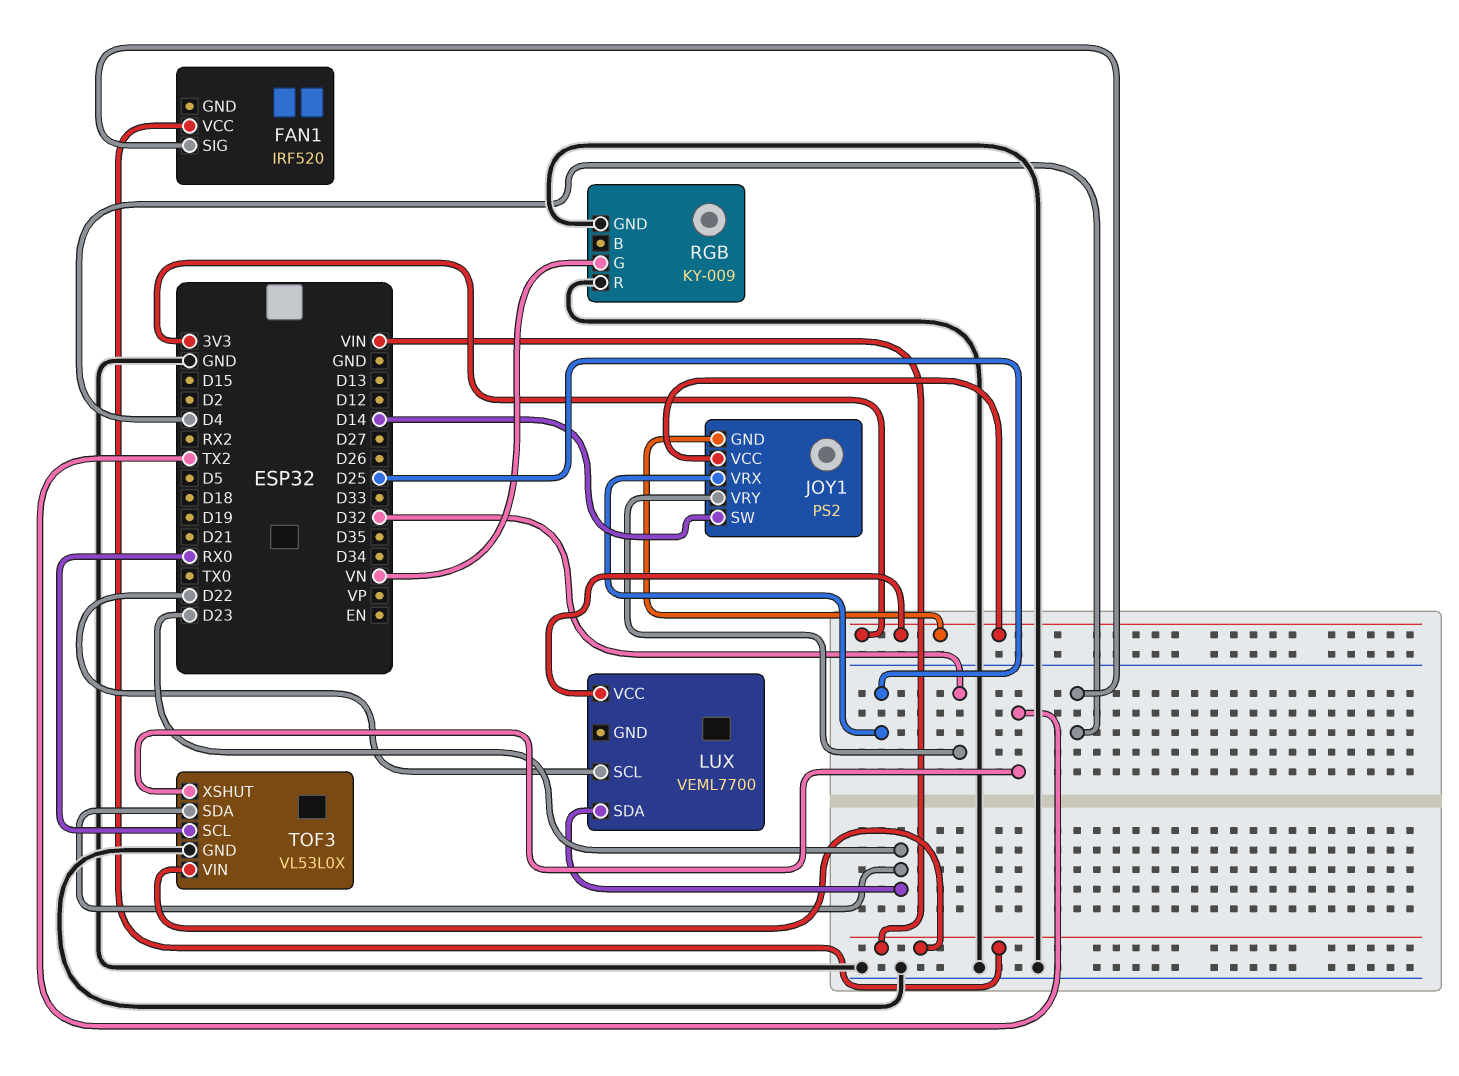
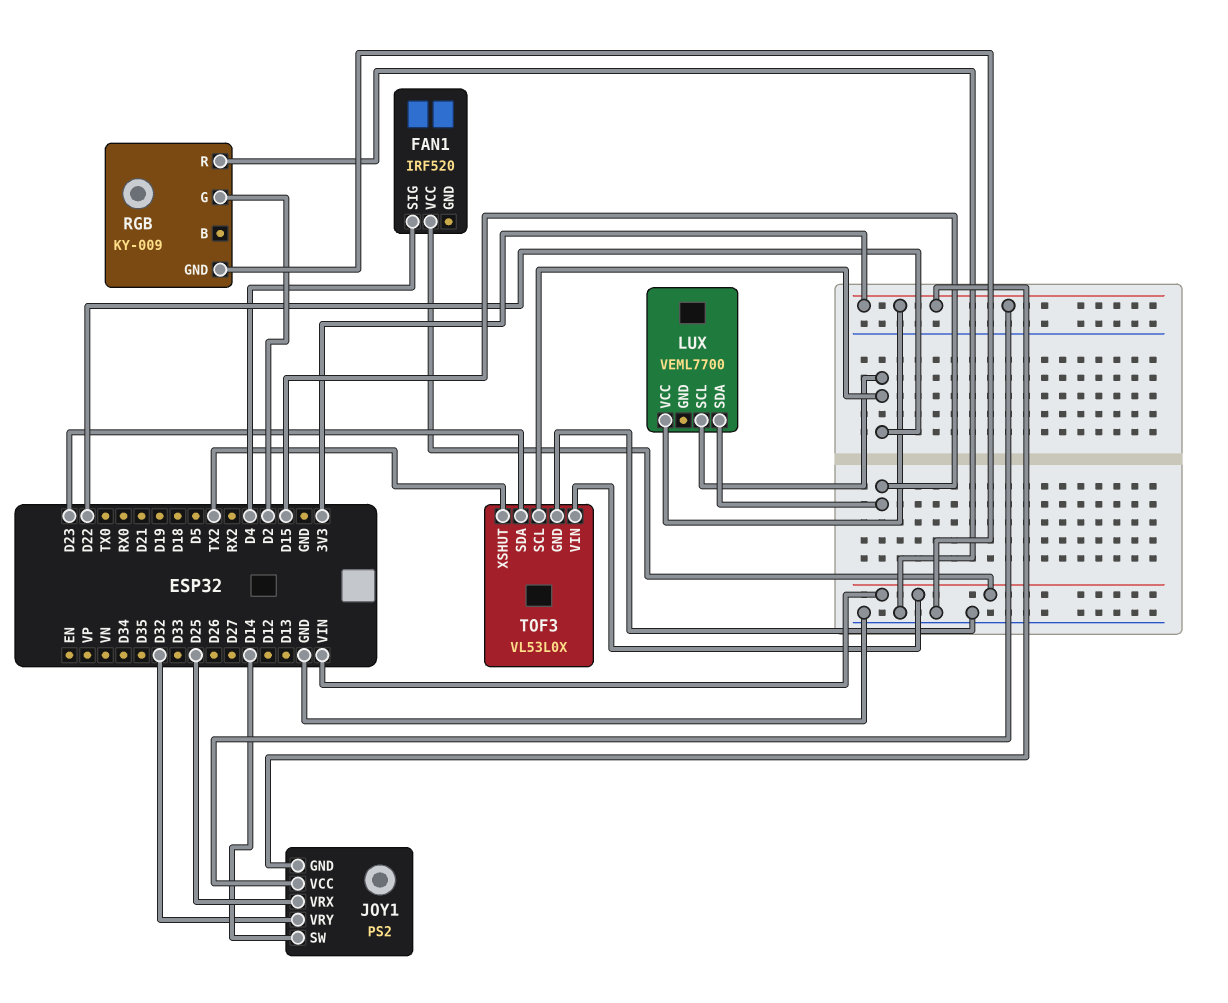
LUX pin SDA: D23 -> D15
RGB pin G: VN -> D2
TOF3 pin SCL: RX0 -> D22

